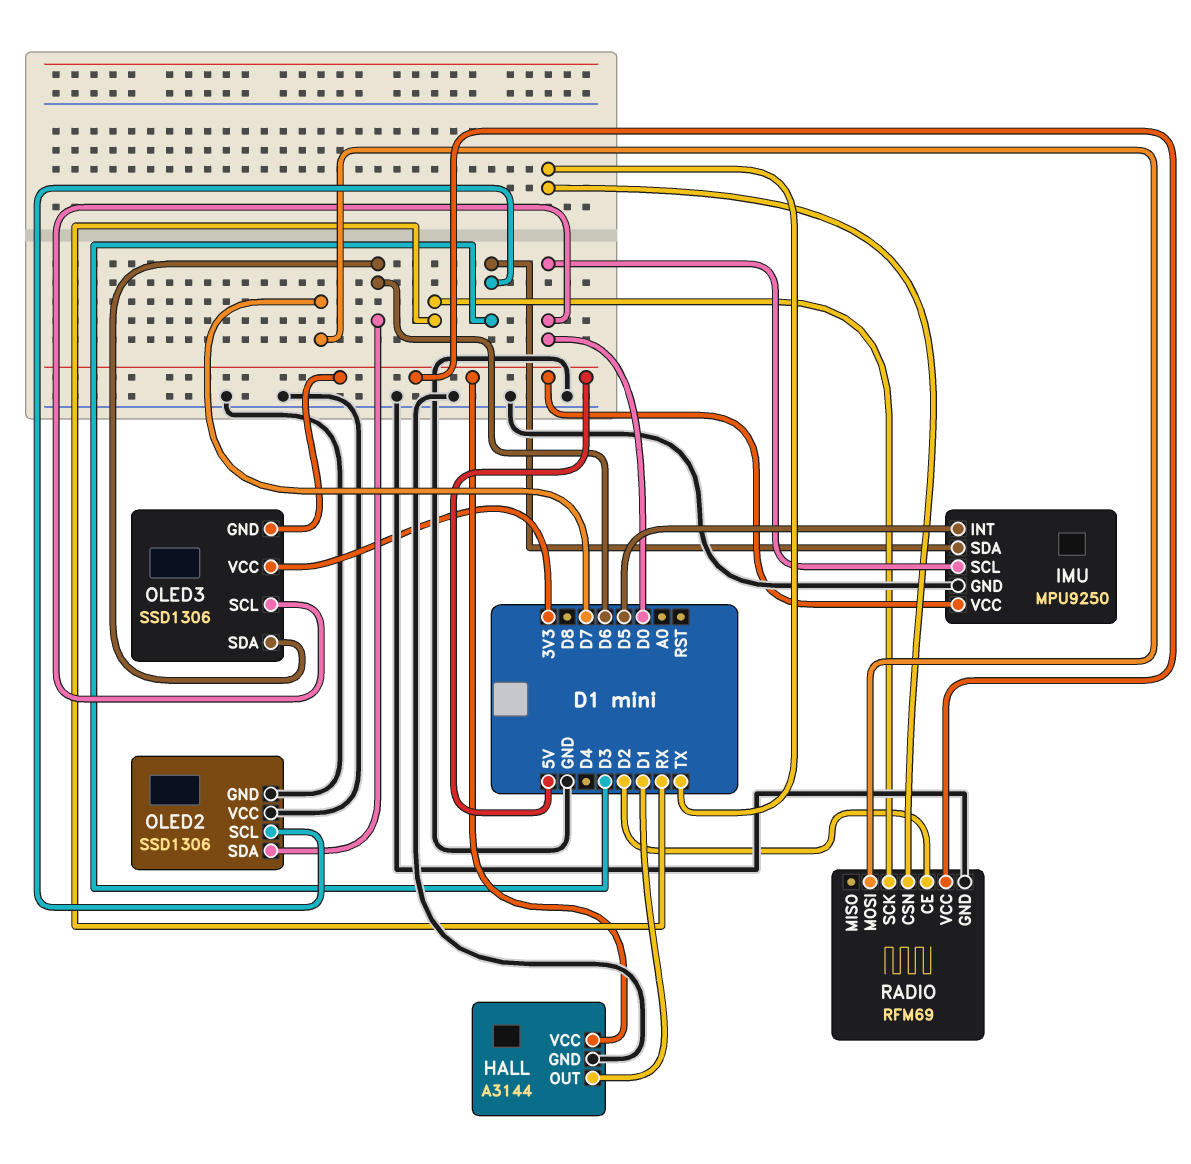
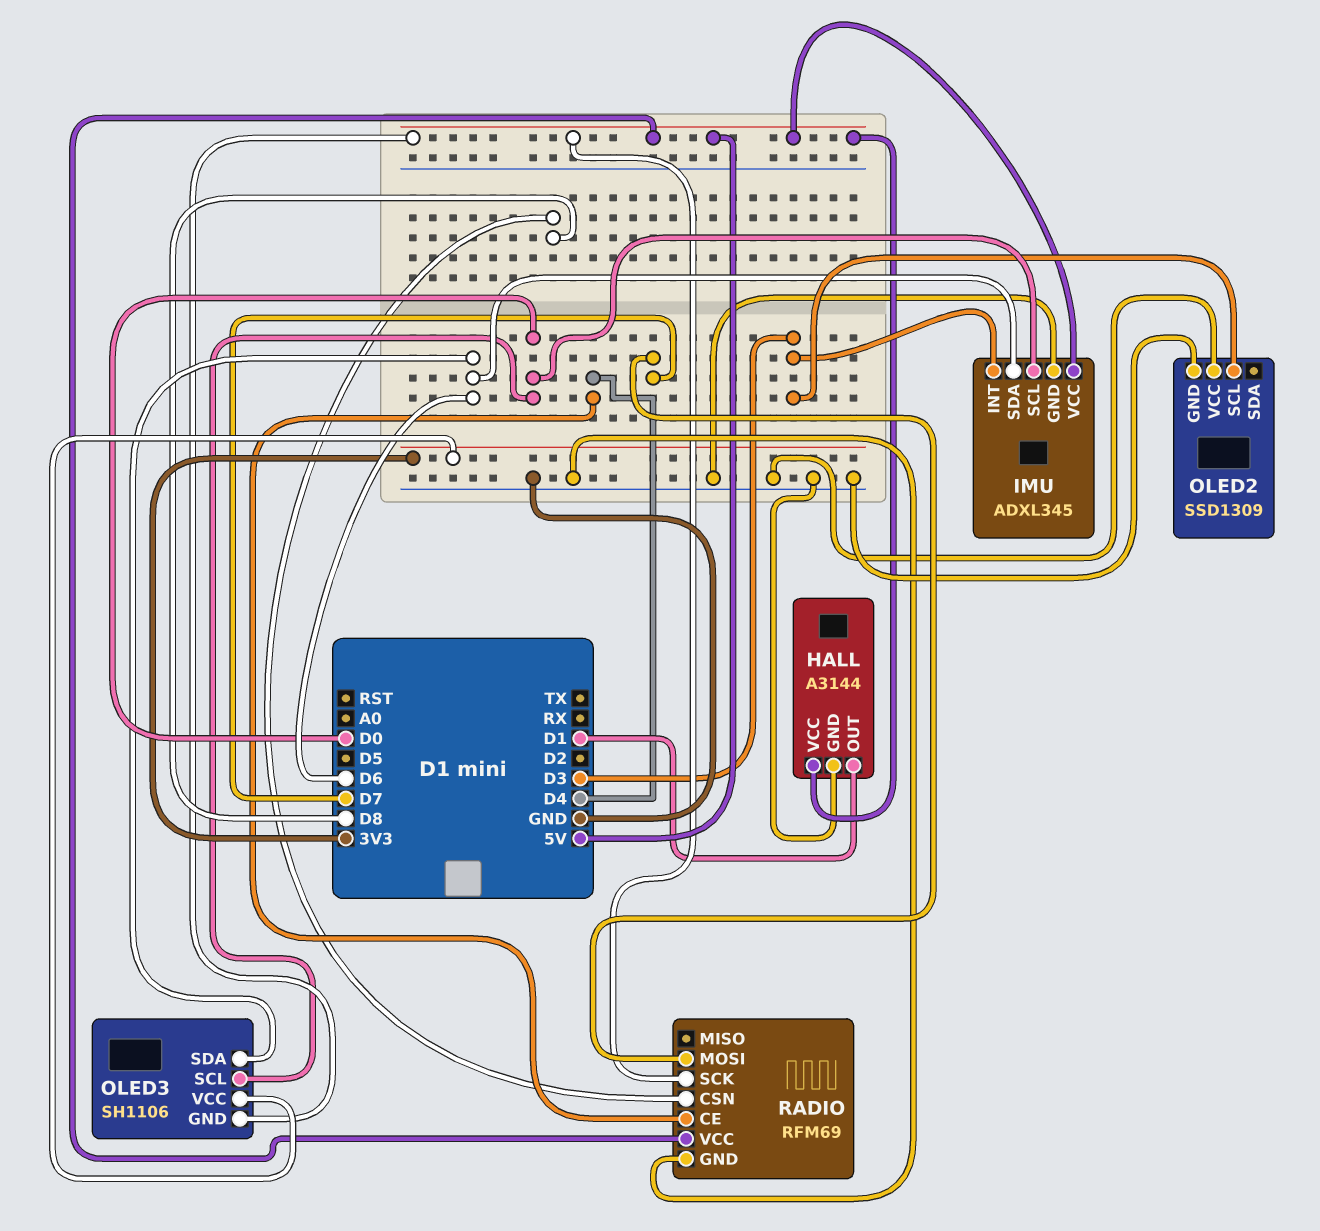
IMU: MPU9250 -> ADXL345
IMU pin INT: D5 -> D3
IMU pin SDA: D3 -> D6
OLED2: SSD1306 -> SSD1309
OLED2 pin SDA: D6 -> none
OLED3: SSD1306 -> SH1106
RADIO pin CE: D2 -> D4
RADIO pin CSN: TX -> D8
RADIO pin SCK: RX -> 5V

